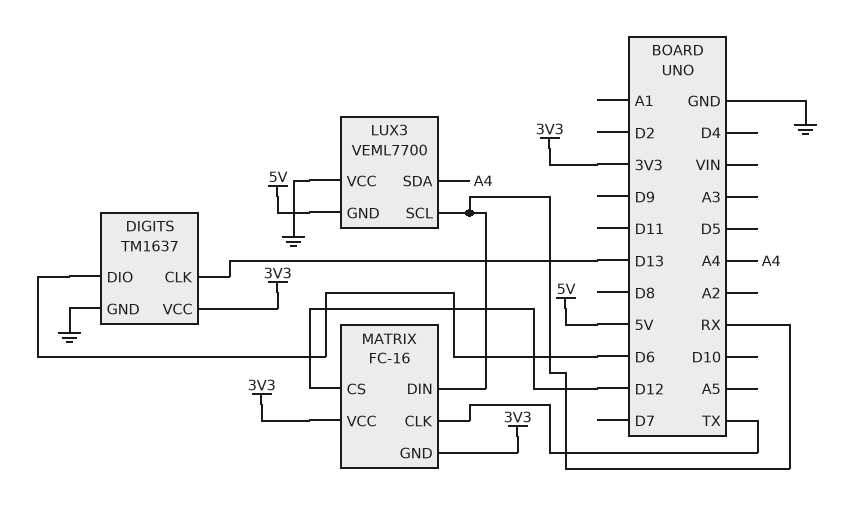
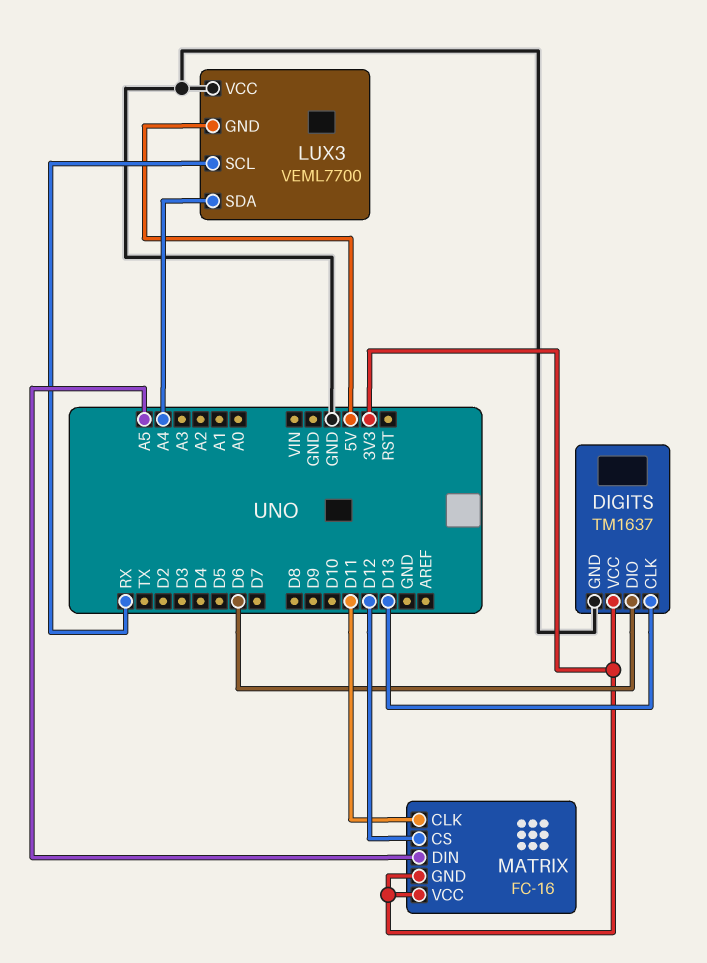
MATRIX pin CLK: TX -> D11
MATRIX pin DIN: RX -> A5

